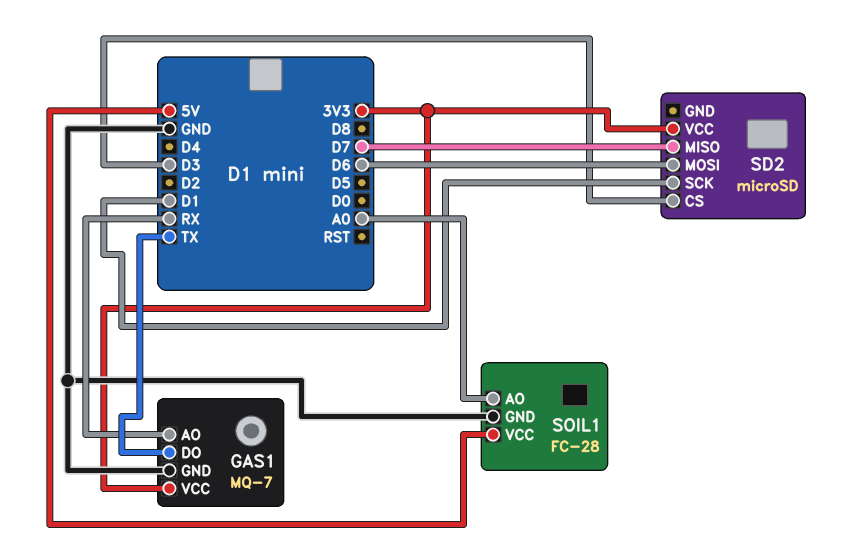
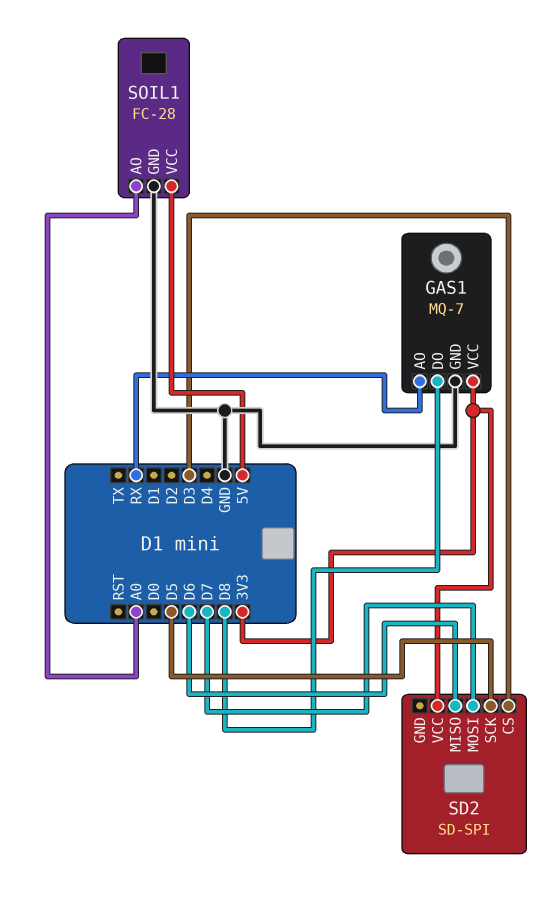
GAS1 pin DO: TX -> D8
SD2: microSD -> SD-SPI
SD2 pin MISO: D7 -> D6
SD2 pin MOSI: D6 -> D7
SD2 pin SCK: D1 -> D5

